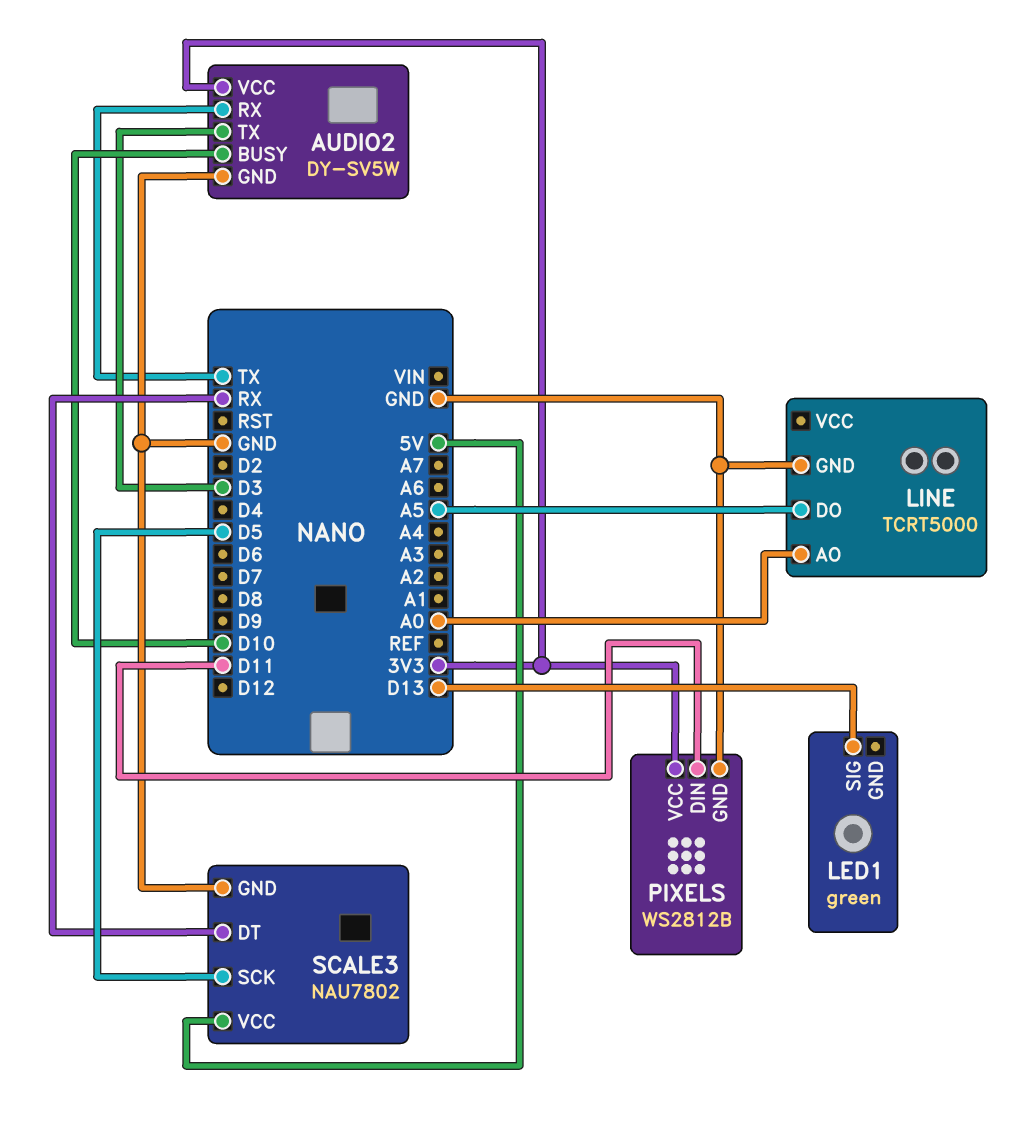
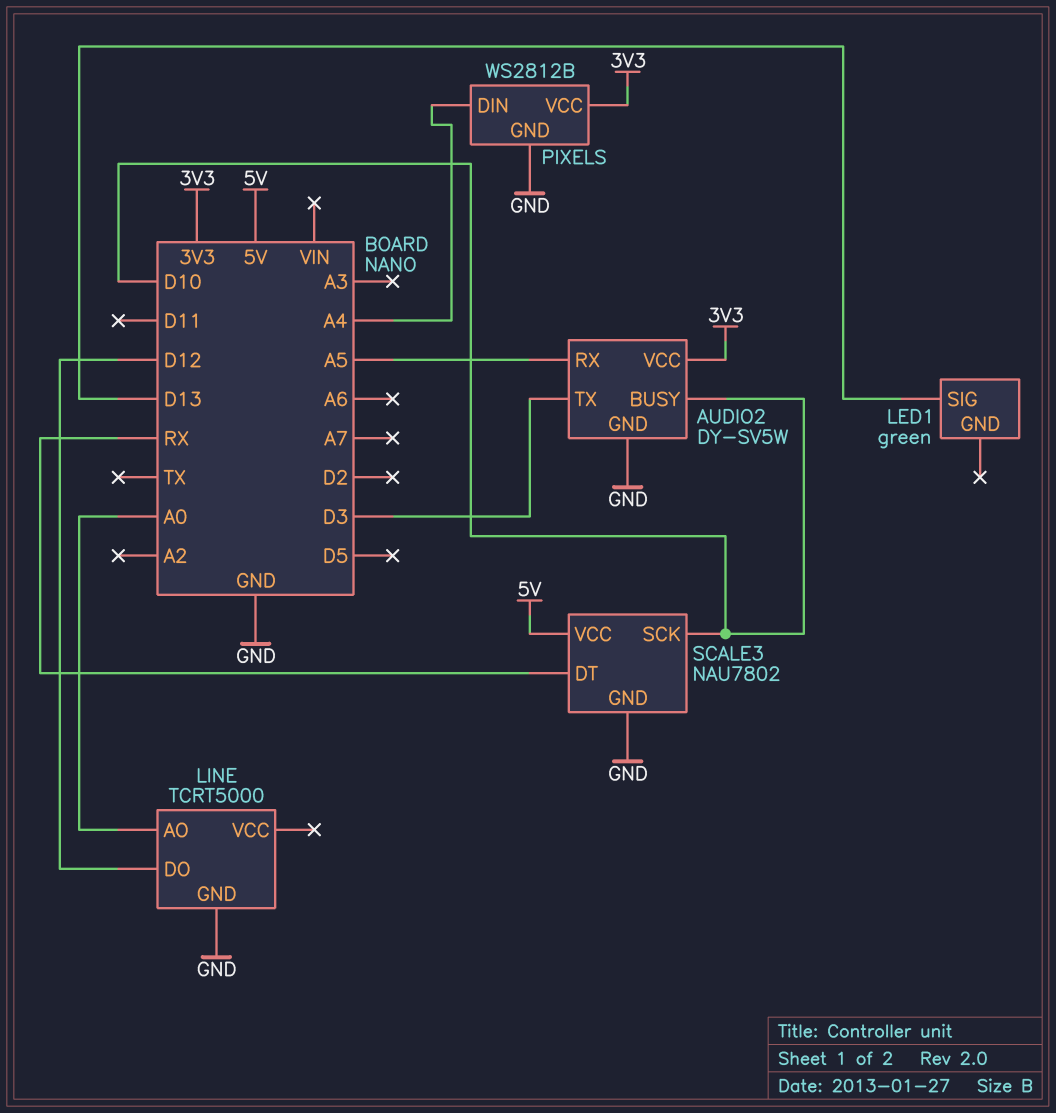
AUDIO2 pin RX: TX -> A5
LINE pin DO: A5 -> D12
PIXELS pin DIN: D11 -> A4
SCALE3 pin SCK: D5 -> D10

